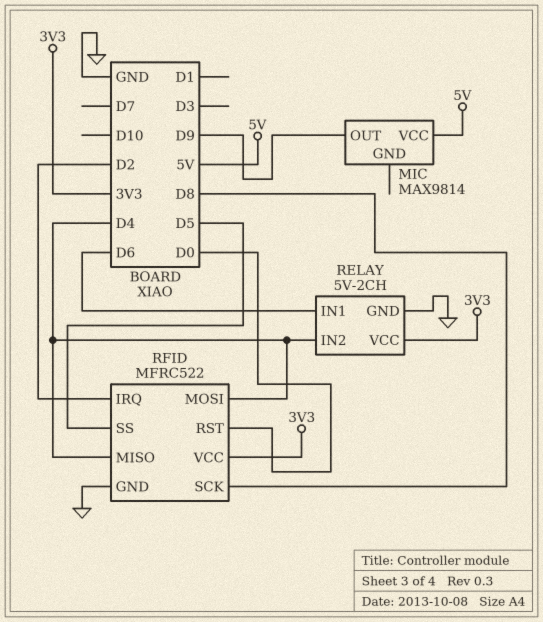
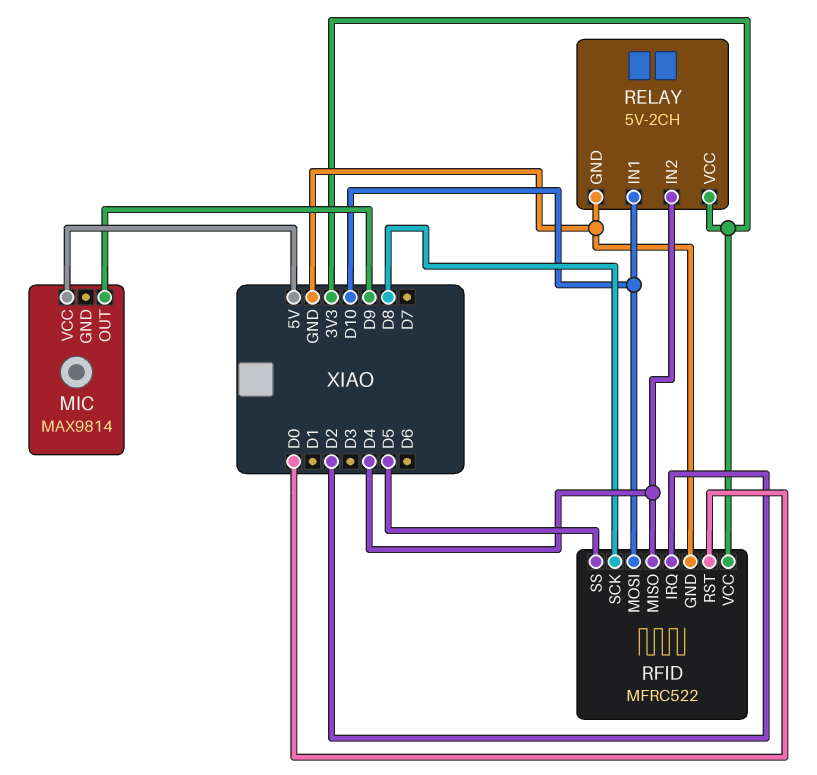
RELAY pin IN1: D6 -> D10
RFID pin MOSI: D4 -> D10

